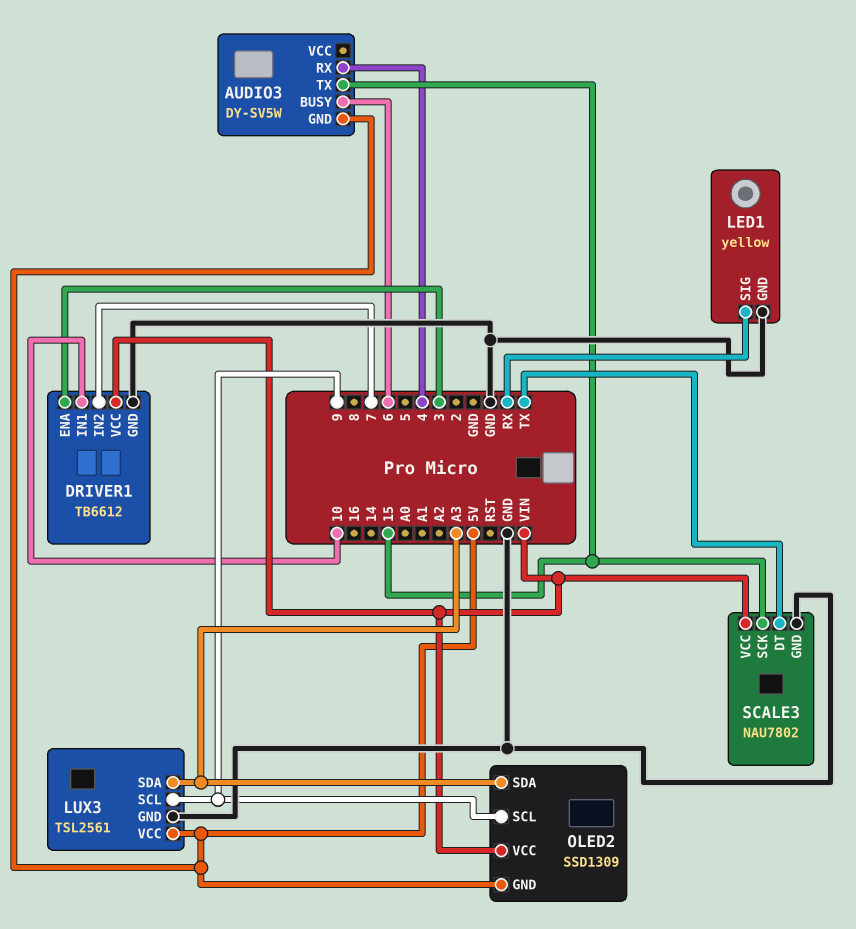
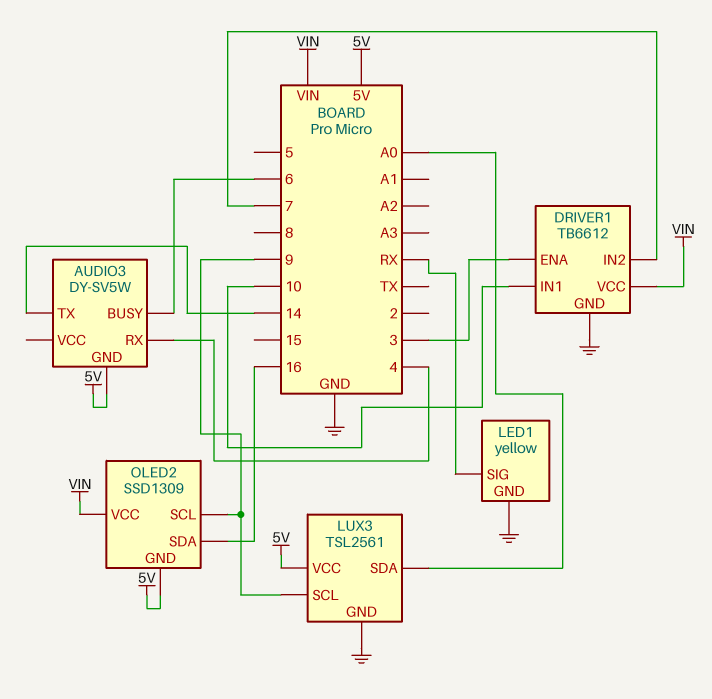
AUDIO3 pin TX: 15 -> 14
LUX3 pin SDA: A3 -> A0
OLED2 pin SDA: A3 -> 16
SCALE3: NAU7802 -> none
SCALE3 pin DT: TX -> none
SCALE3 pin GND: GND -> none
SCALE3 pin SCK: 15 -> none
SCALE3 pin VCC: VIN -> none

